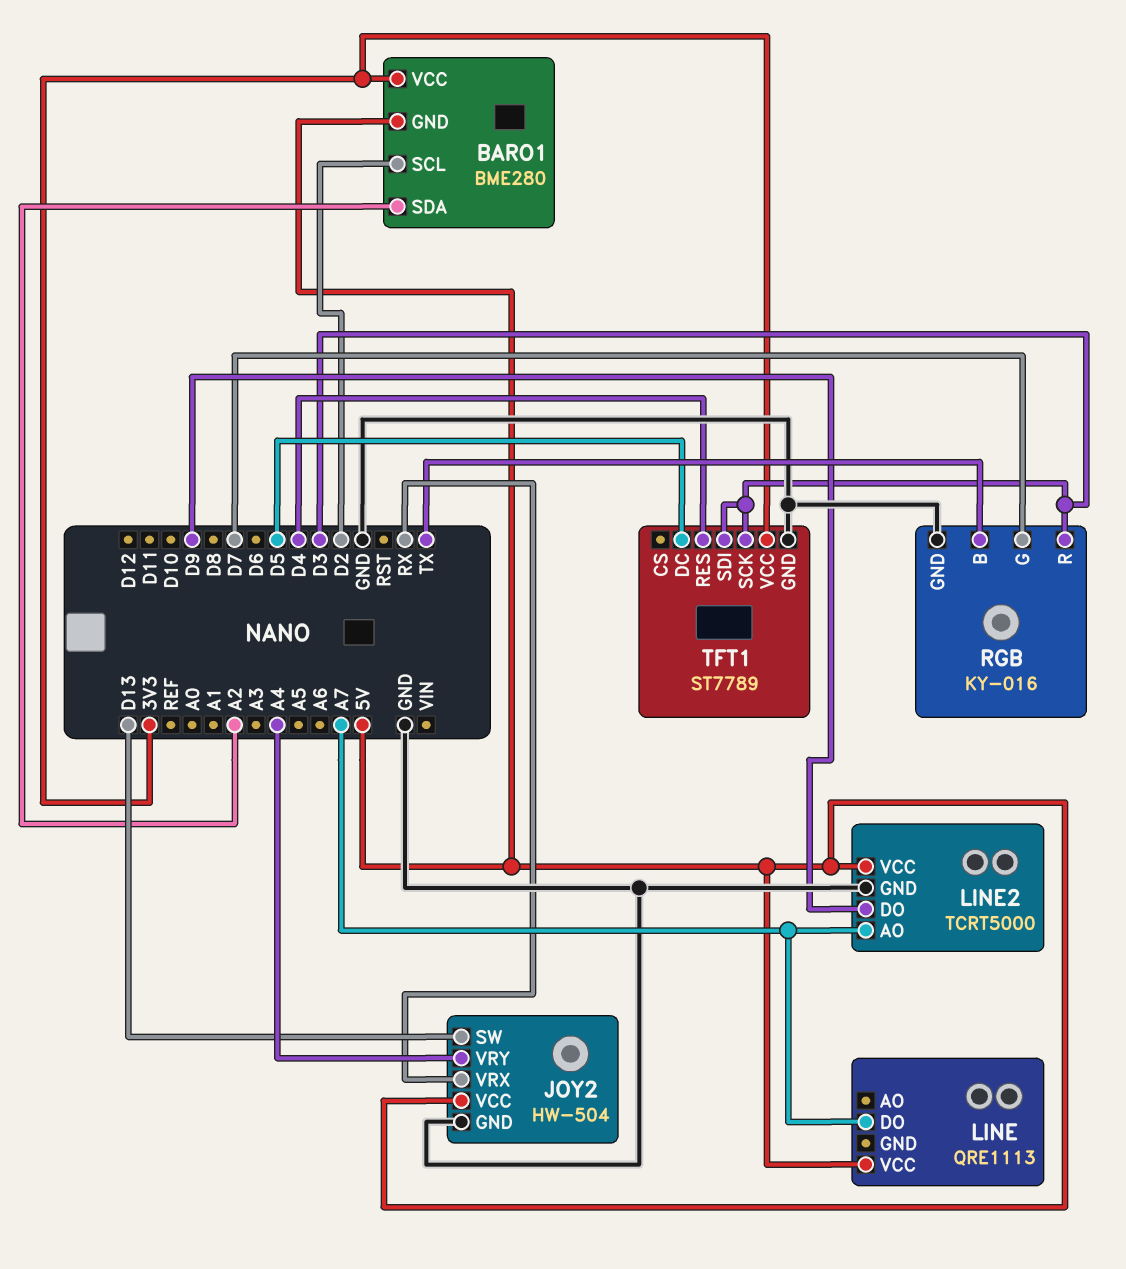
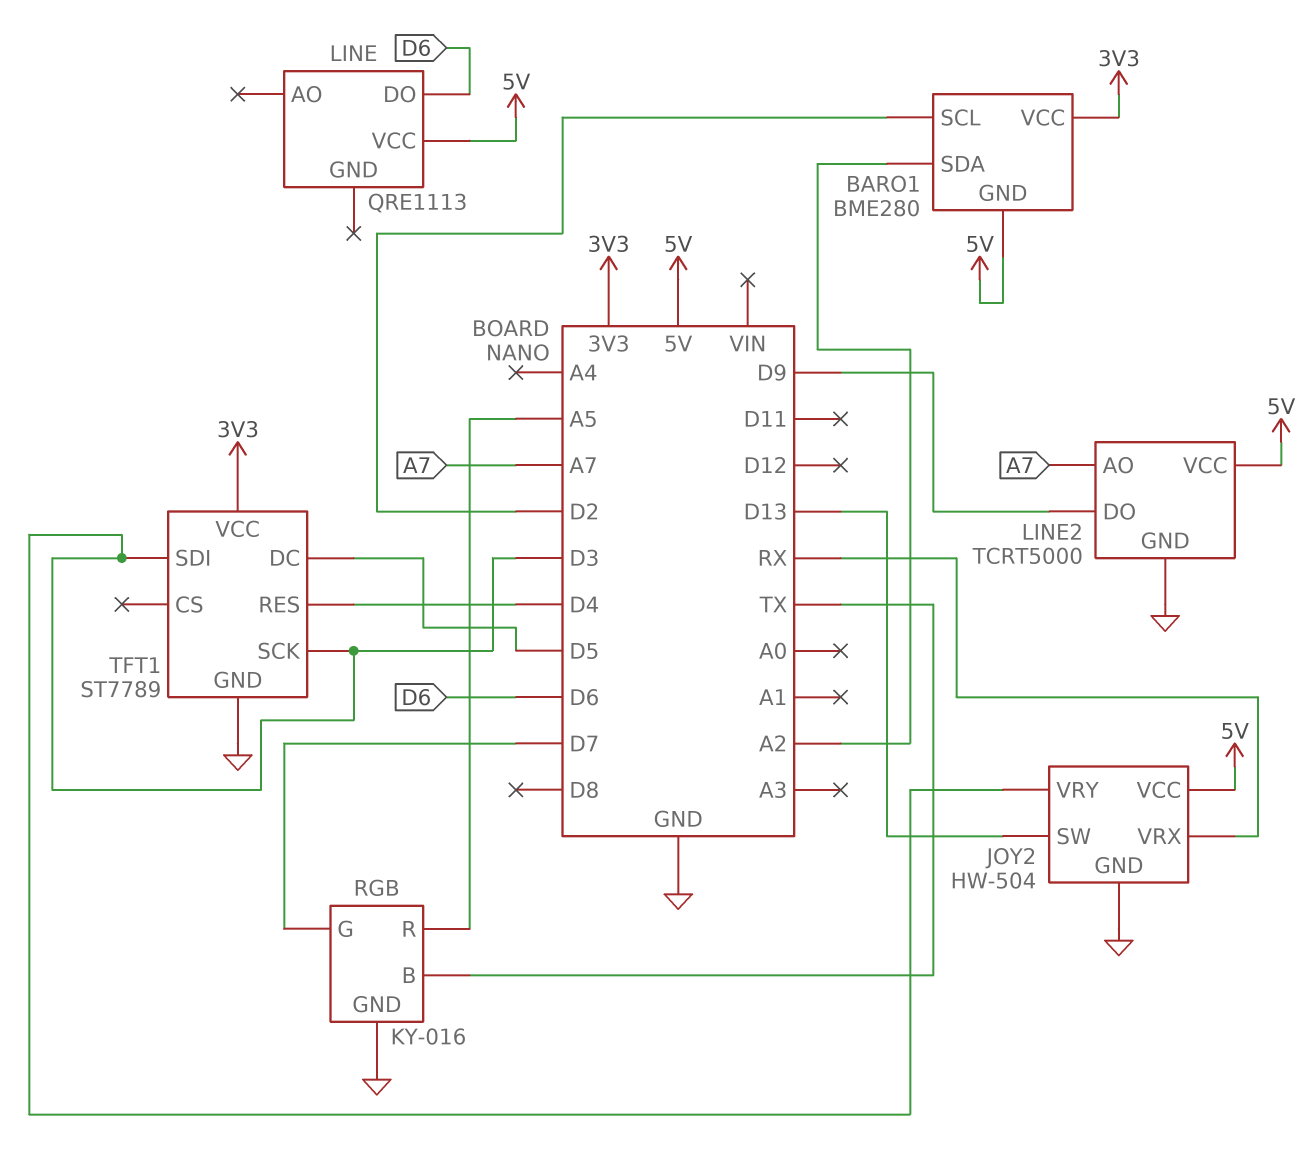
JOY2 pin VRY: A4 -> D3
LINE pin DO: A7 -> D6
RGB pin R: D3 -> A5

